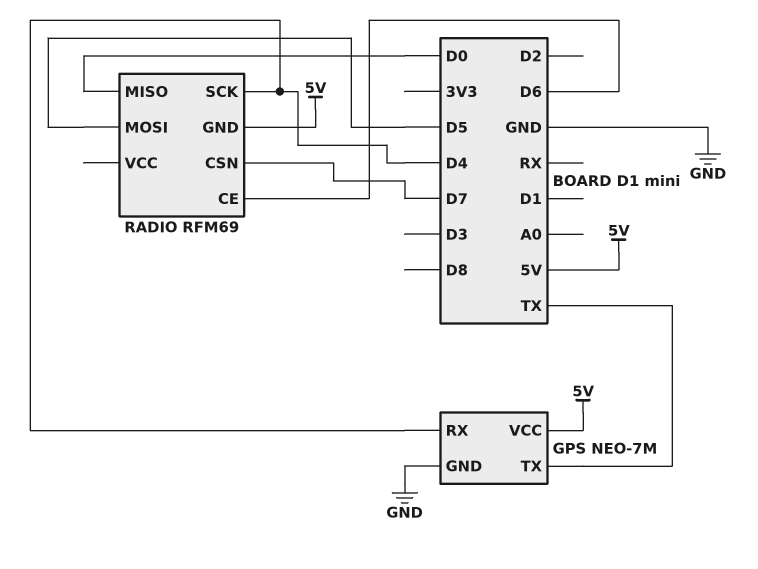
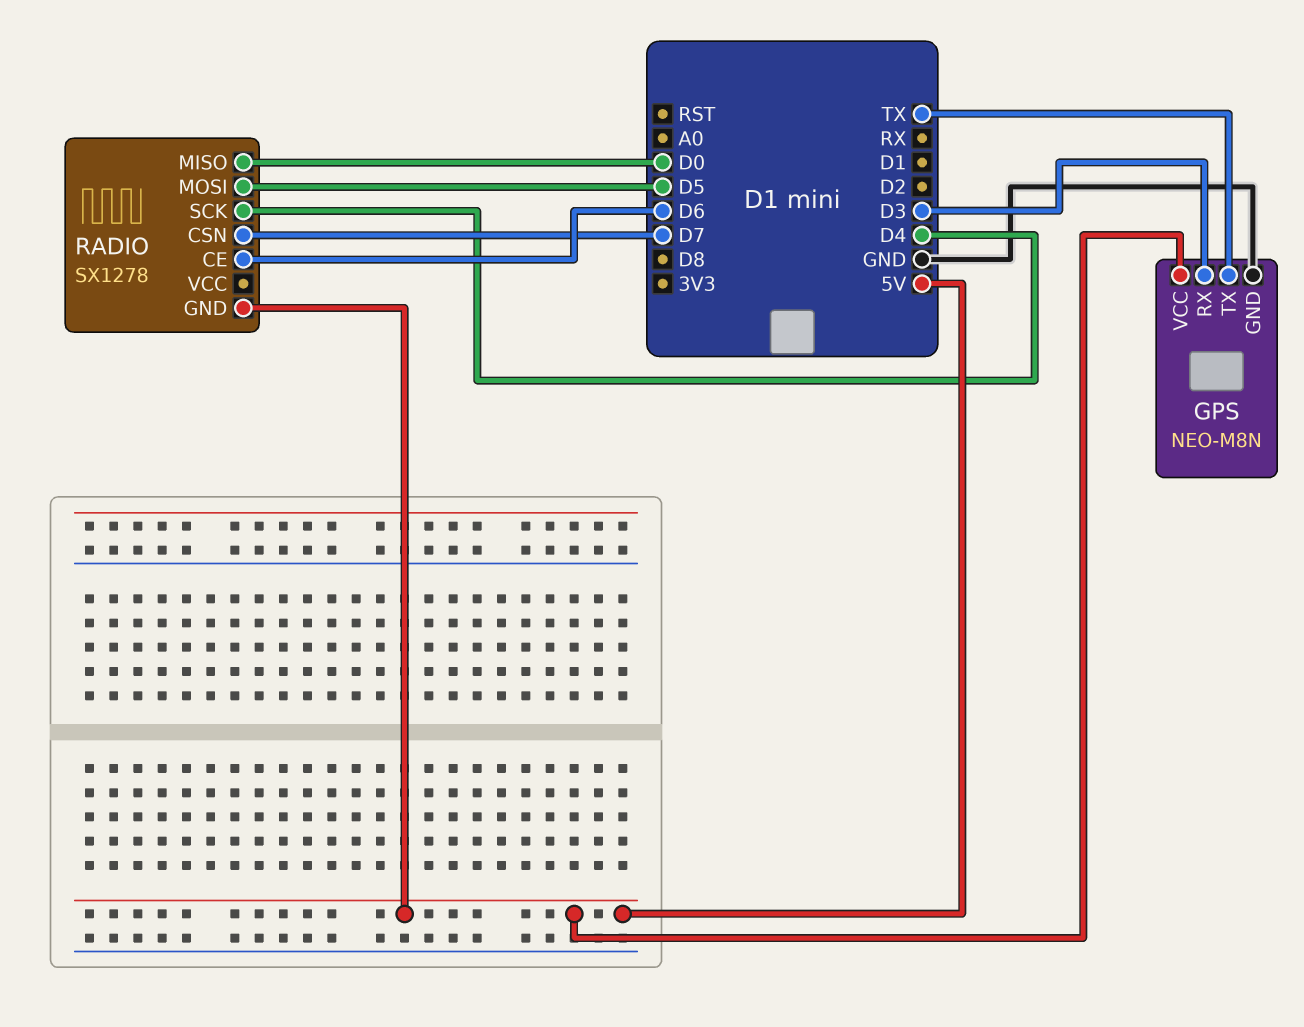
GPS: NEO-7M -> NEO-M8N
GPS pin RX: D4 -> D3
RADIO: RFM69 -> SX1278

